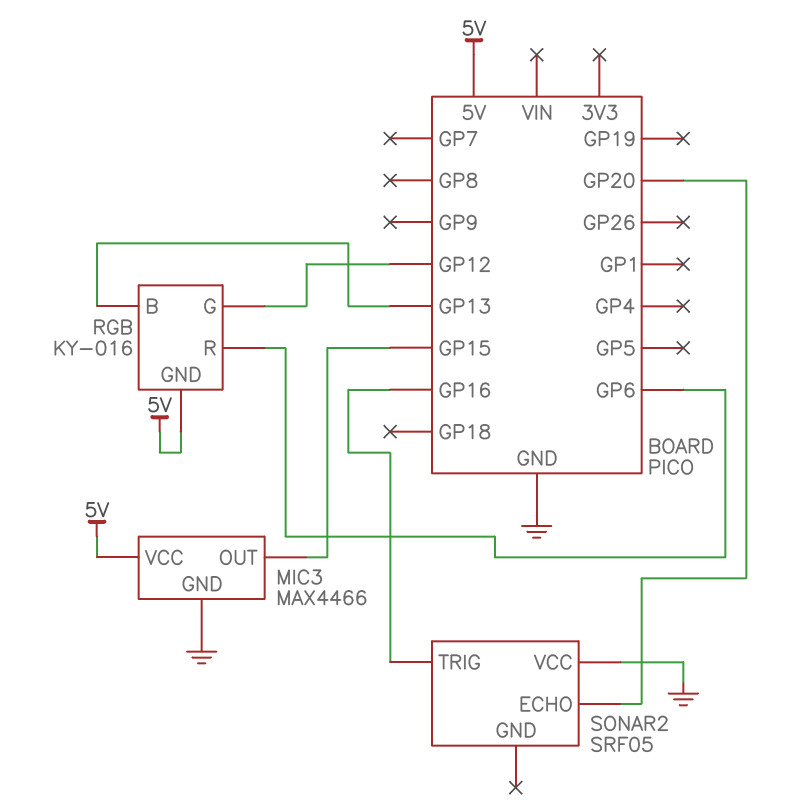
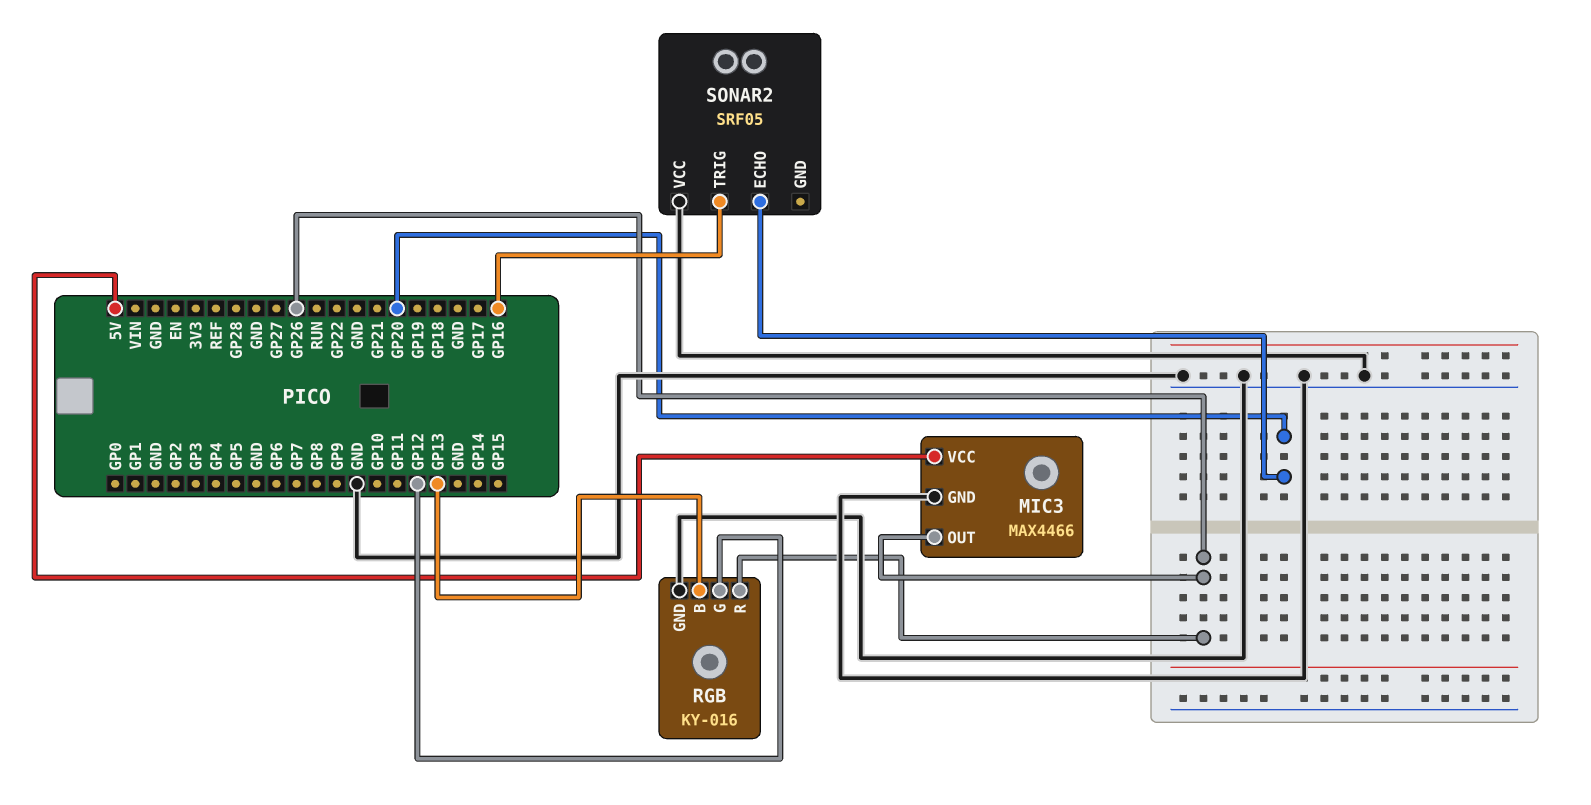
MIC3 pin OUT: GP15 -> GP26
RGB pin GND: 5V -> GND
RGB pin R: GP6 -> GP26

